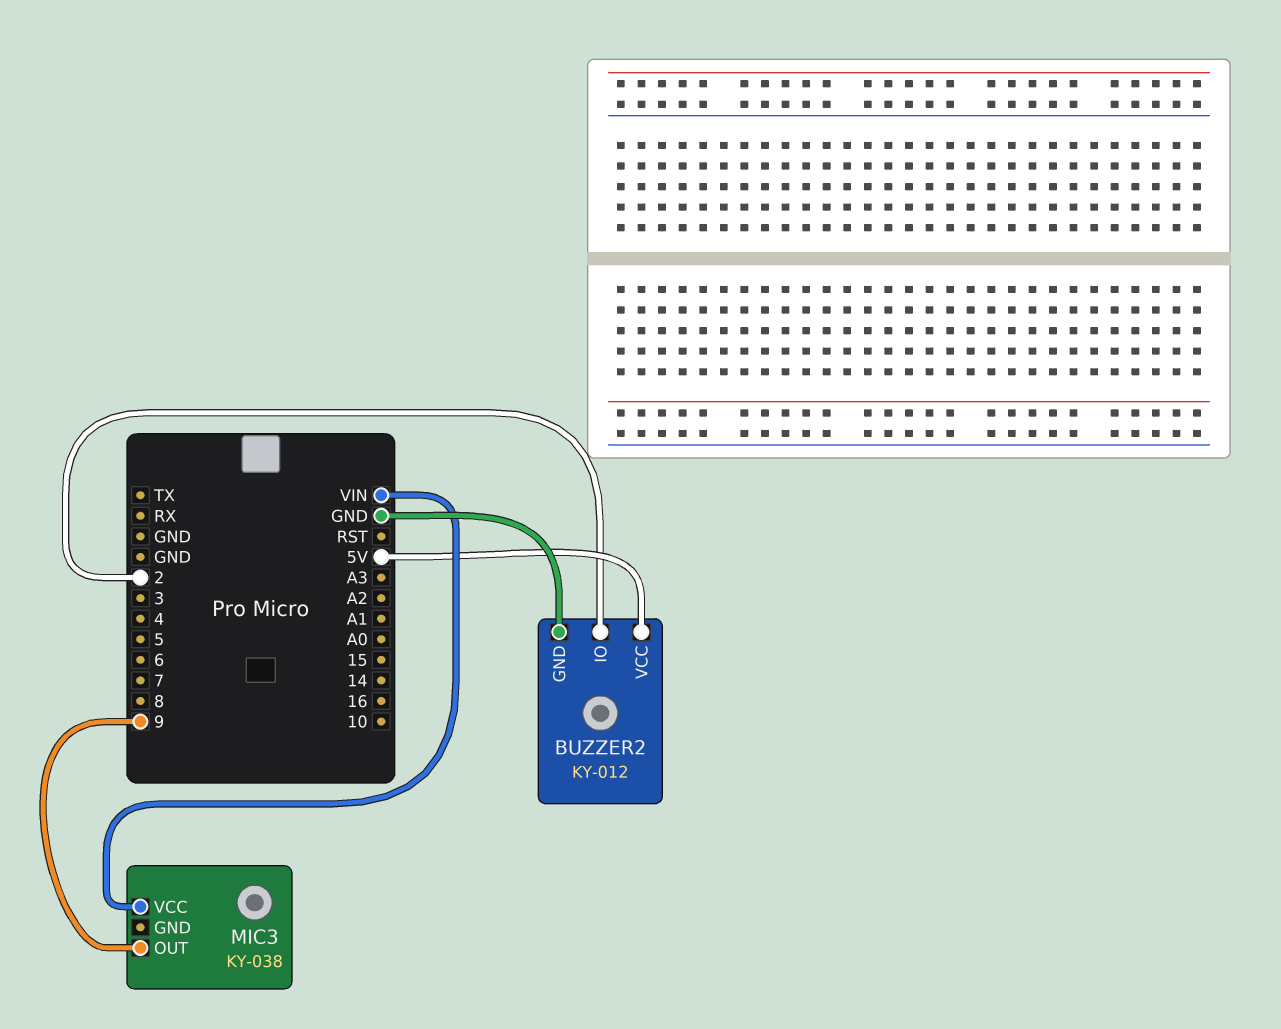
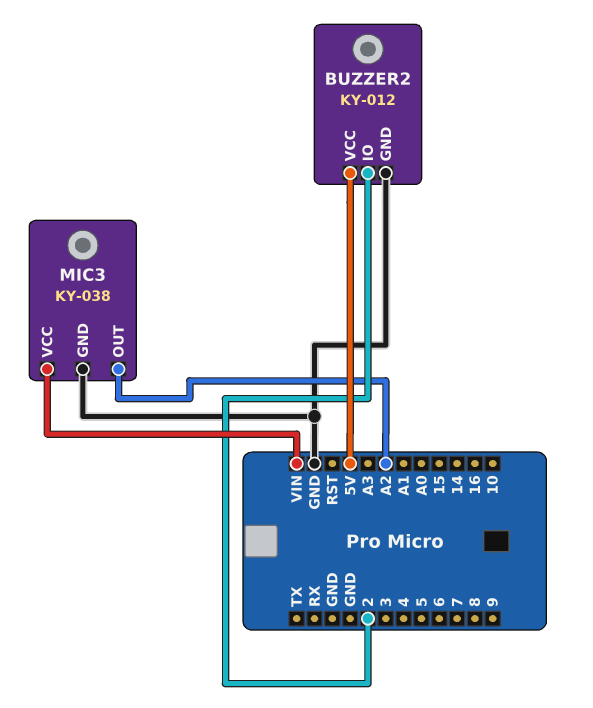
MIC3 pin GND: none -> GND
MIC3 pin OUT: 9 -> A2

